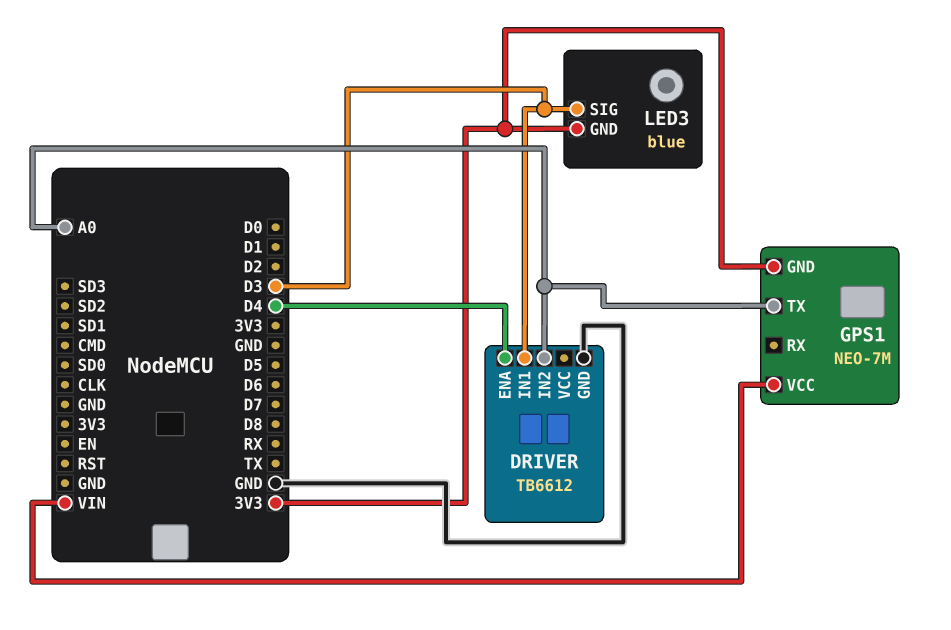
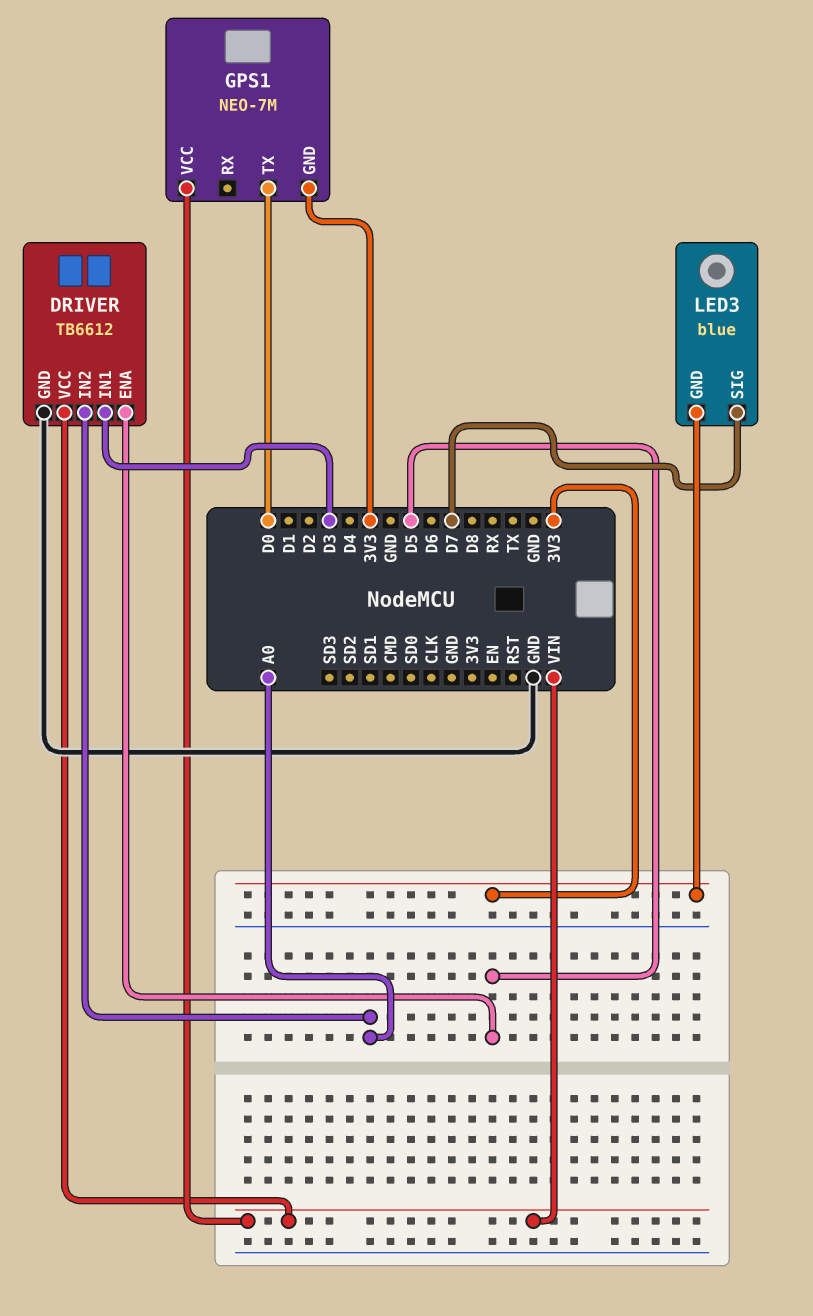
DRIVER pin ENA: D4 -> D5
DRIVER pin VCC: none -> VIN
GPS1 pin TX: A0 -> D0
LED3 pin SIG: D3 -> D7

